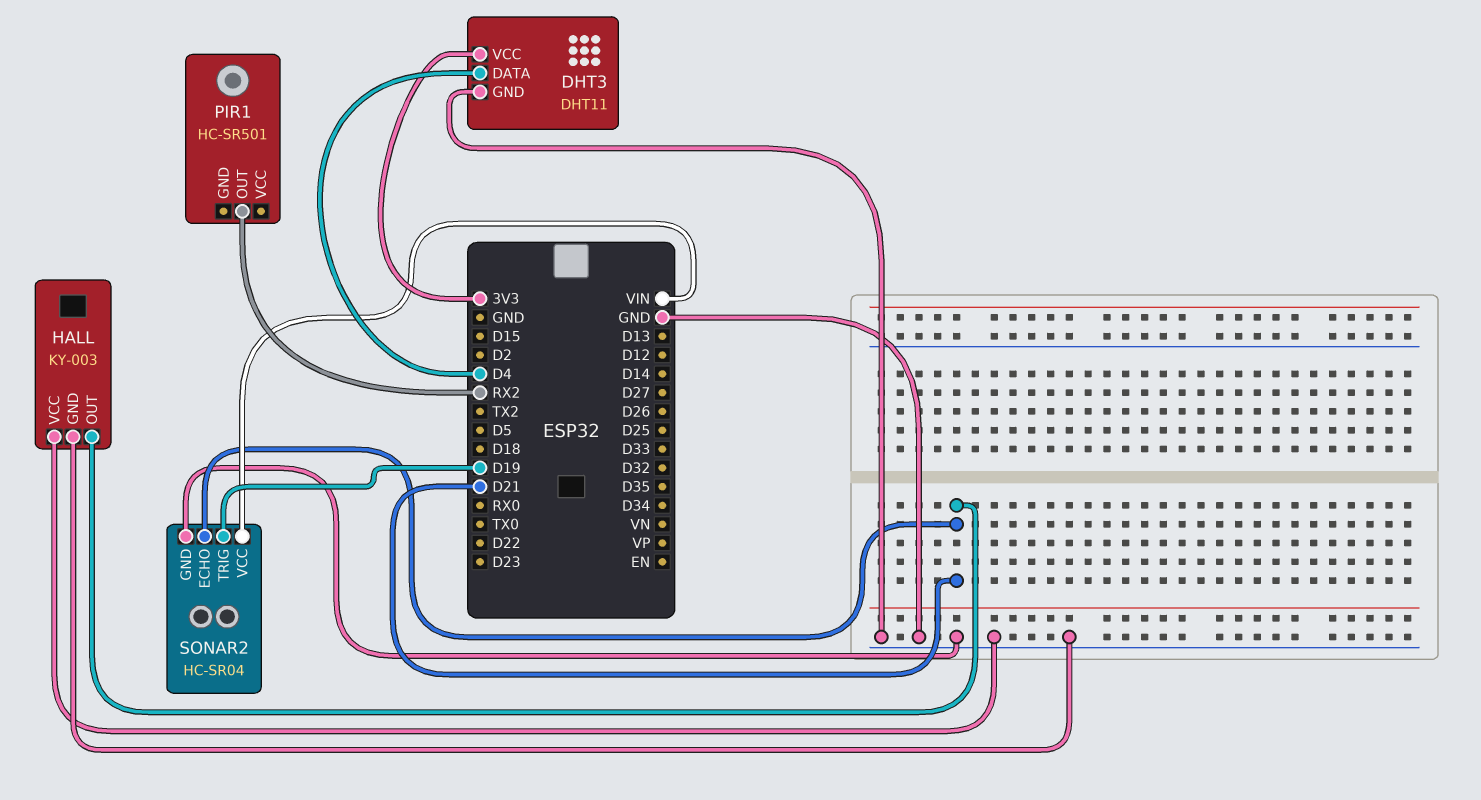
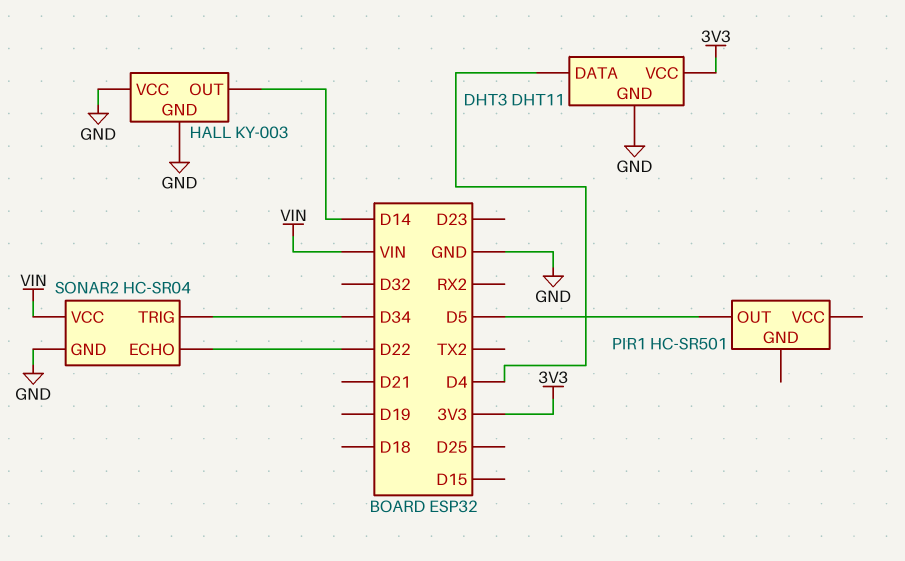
HALL pin OUT: D21 -> D14
PIR1 pin OUT: RX2 -> D5
SONAR2 pin ECHO: D21 -> D22
SONAR2 pin TRIG: D19 -> D34

